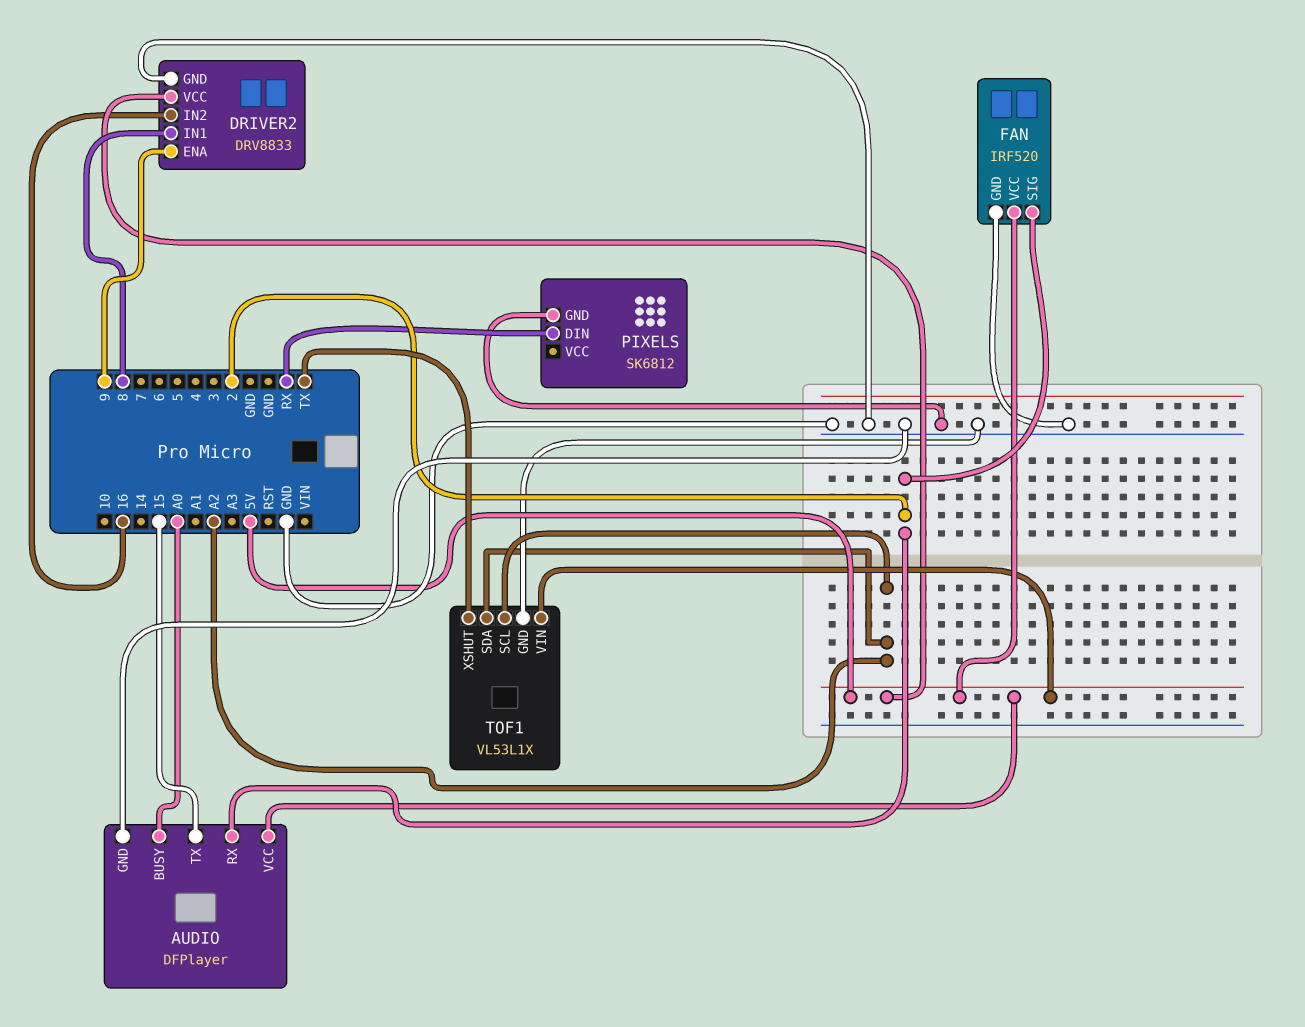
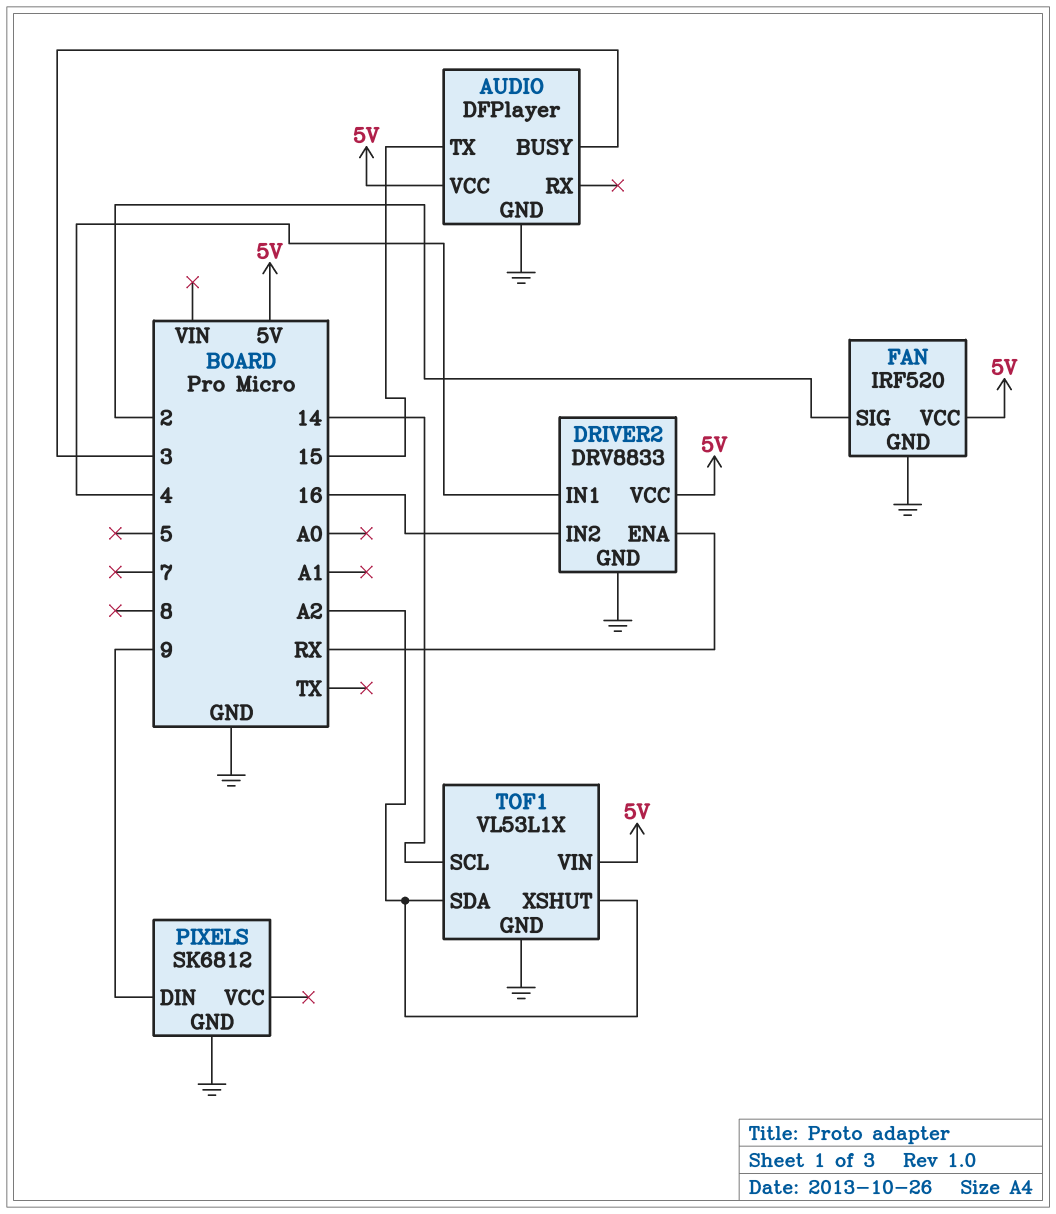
AUDIO pin BUSY: A0 -> 3
AUDIO pin RX: 2 -> none
DRIVER2 pin ENA: 9 -> RX
DRIVER2 pin IN1: 8 -> 4
PIXELS pin DIN: RX -> 9
TOF1 pin SCL: A2 -> 14
TOF1 pin XSHUT: TX -> A2

